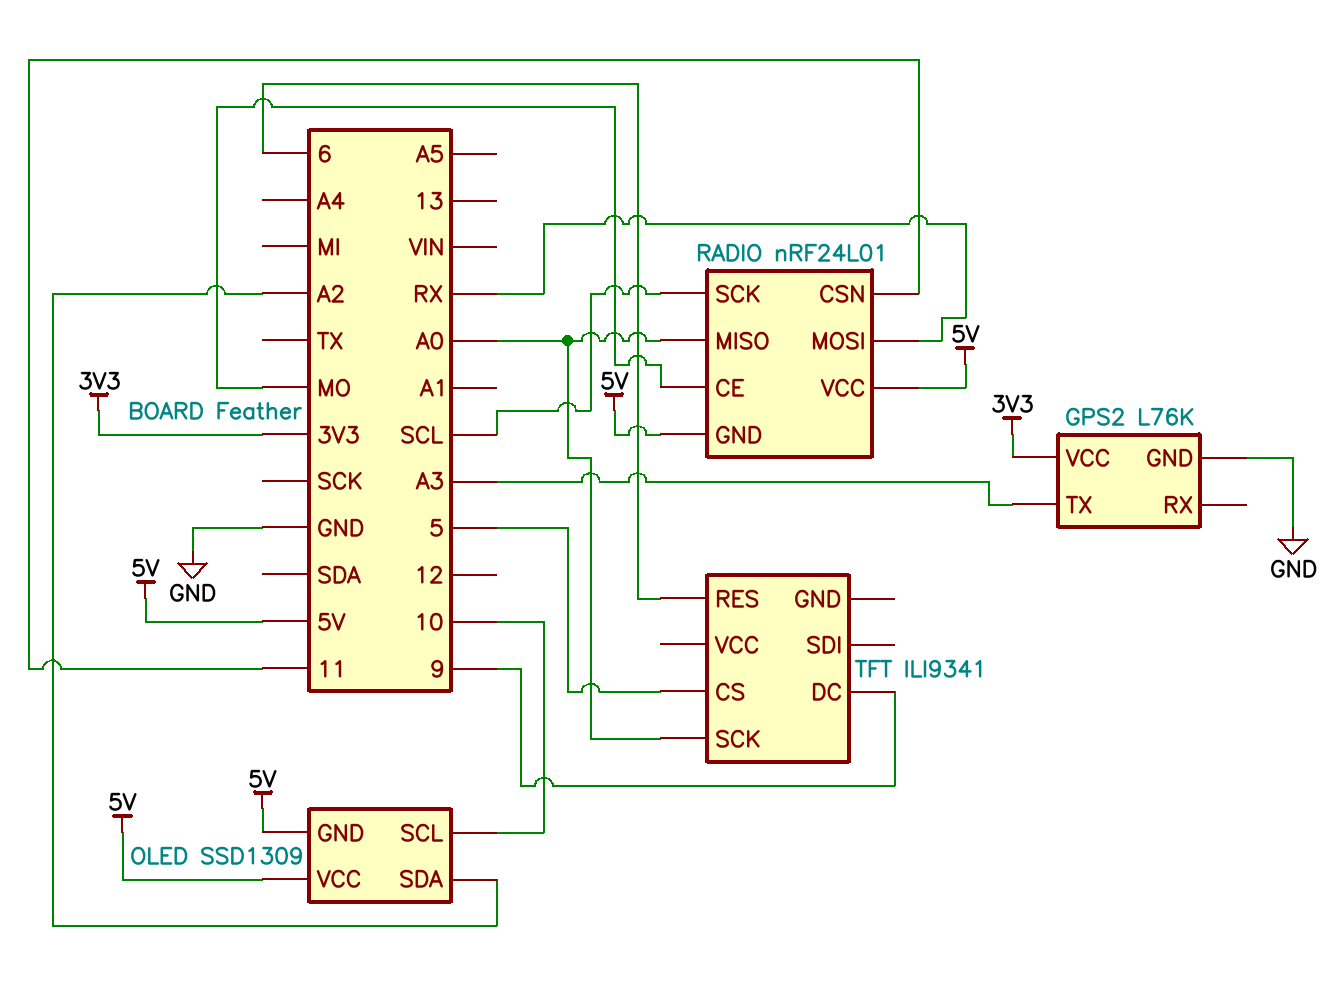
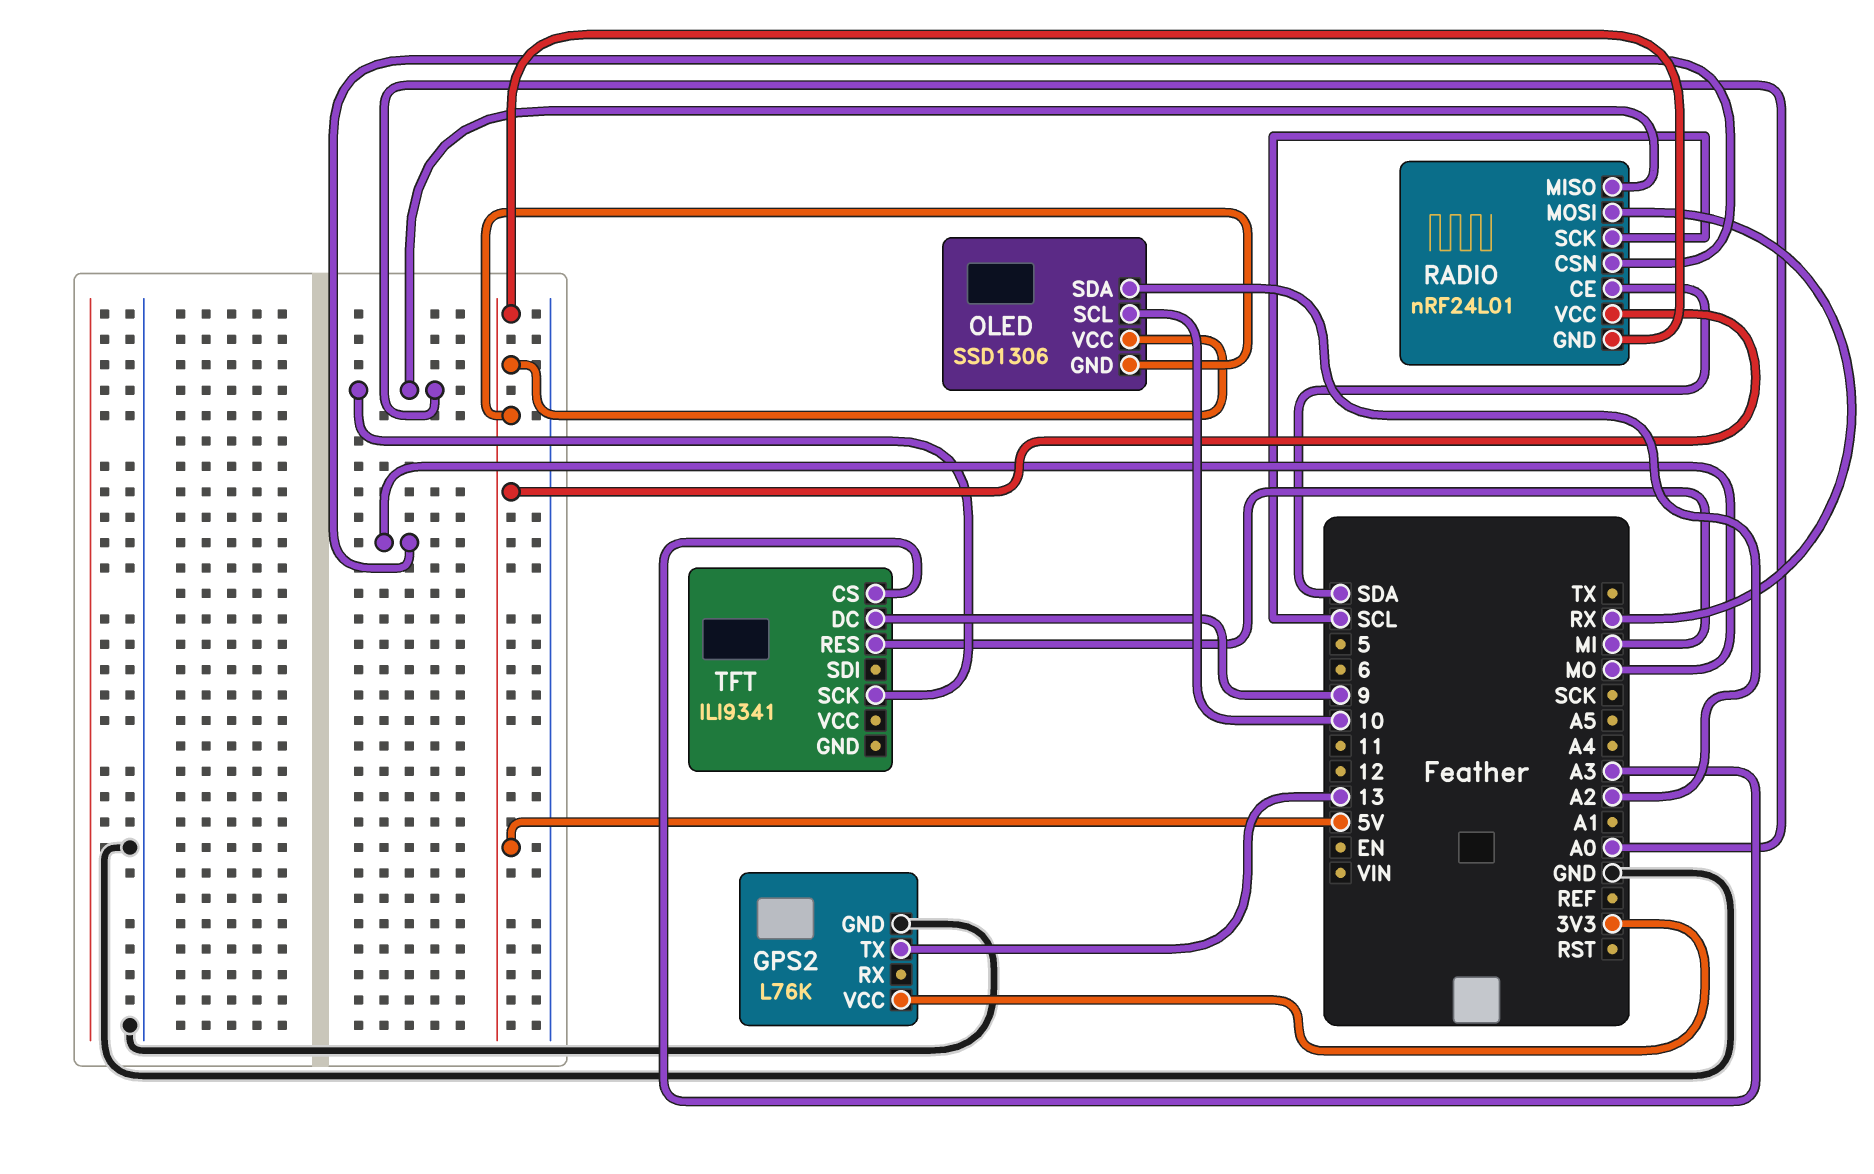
GPS2 pin TX: A3 -> 13
OLED: SSD1309 -> SSD1306
RADIO pin CE: MO -> SDA
RADIO pin CSN: 11 -> MO
TFT pin CS: 5 -> A3
TFT pin RES: 6 -> MI

